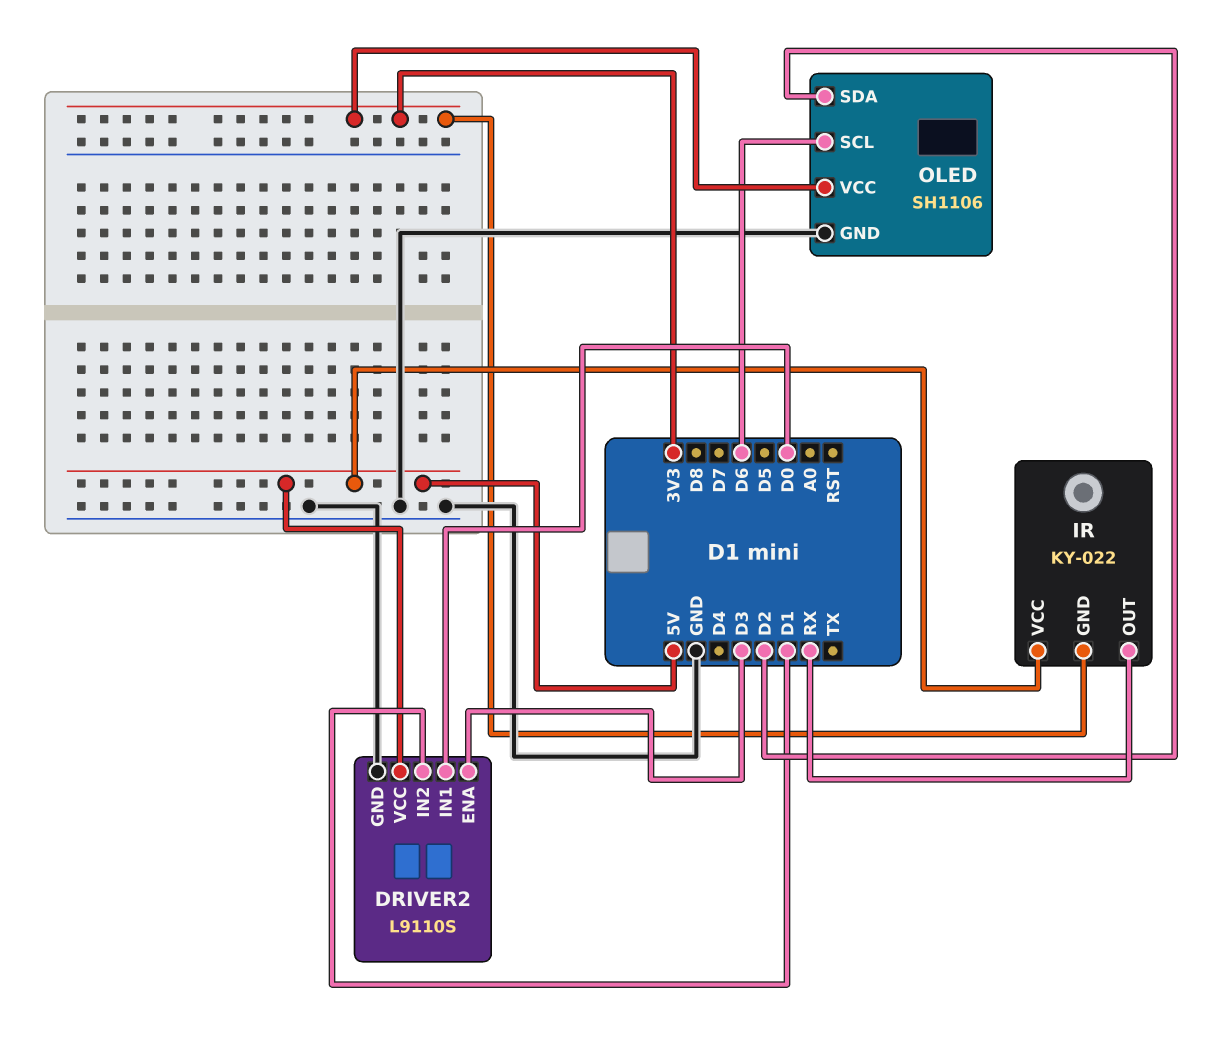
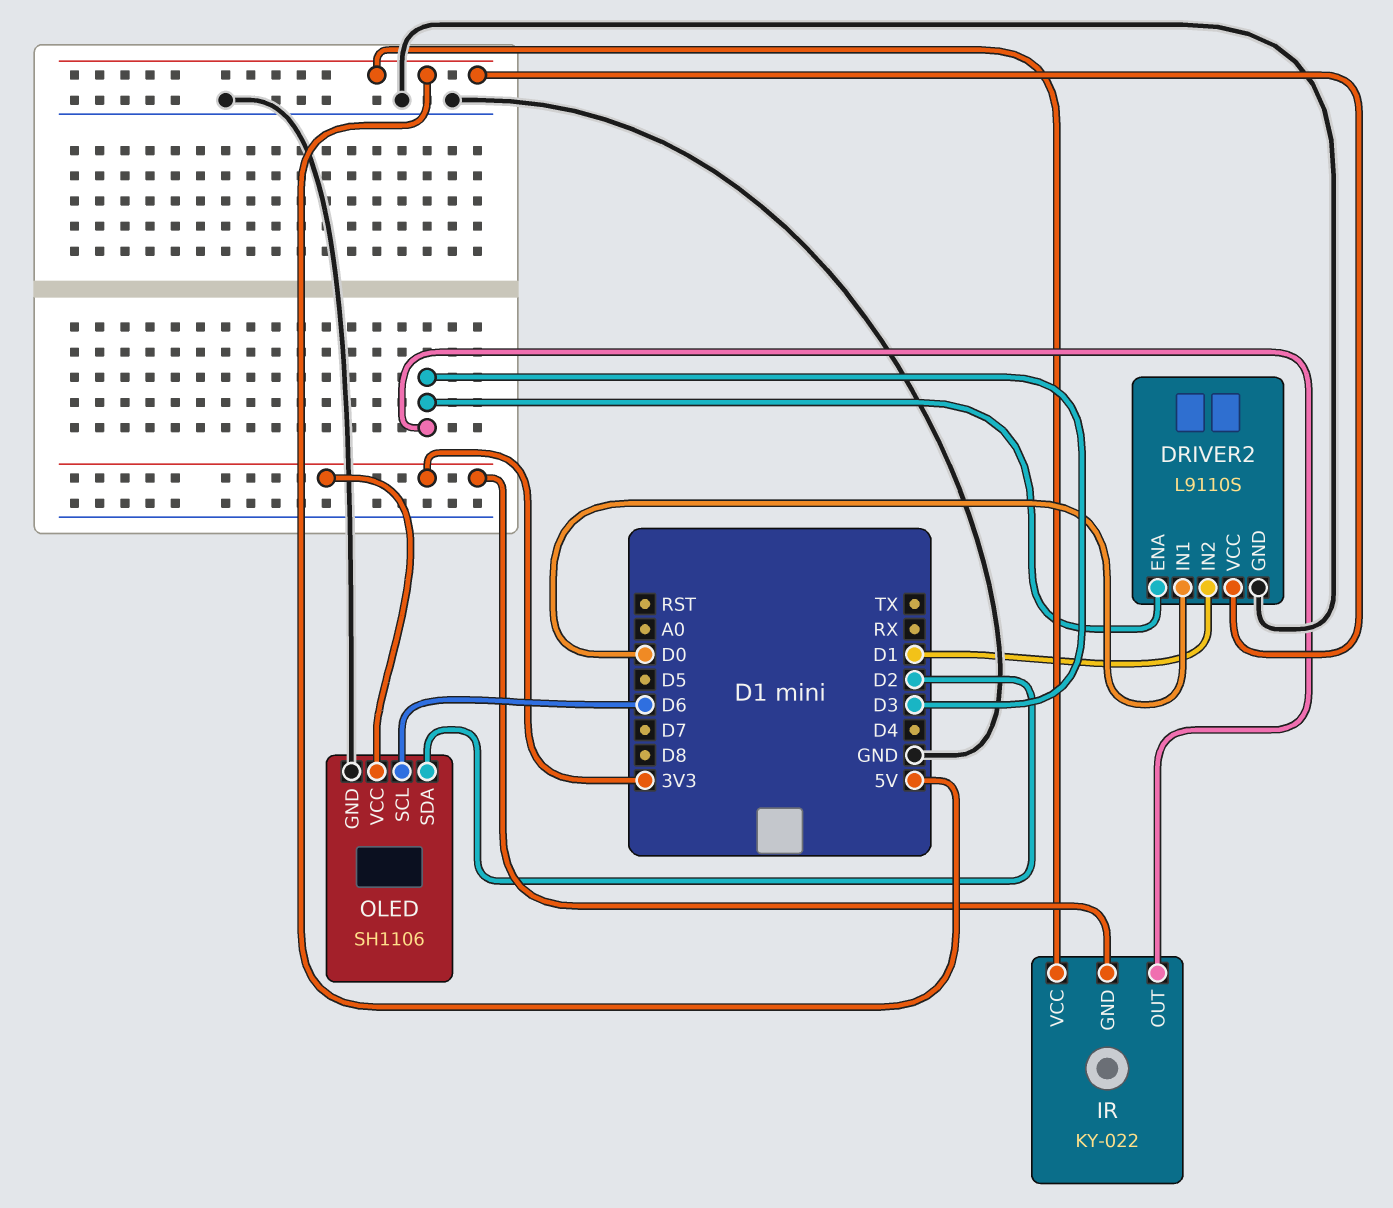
IR pin OUT: RX -> D3

